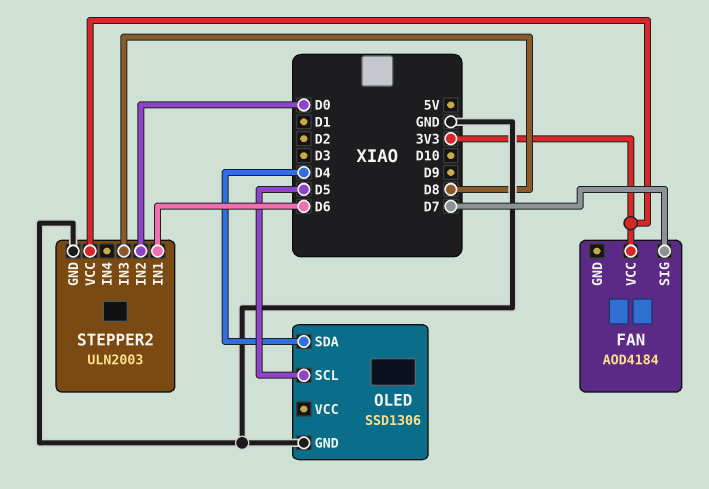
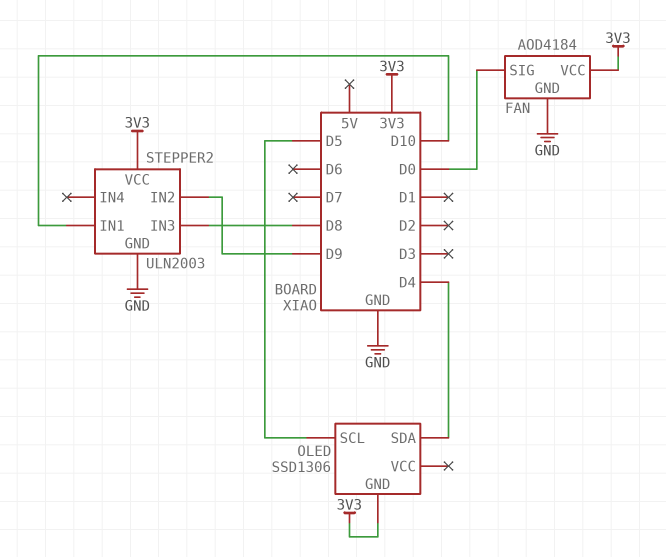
FAN pin GND: none -> GND
FAN pin SIG: D7 -> D0
OLED pin GND: GND -> 3V3
STEPPER2 pin IN1: D6 -> D10
STEPPER2 pin IN2: D0 -> D9

